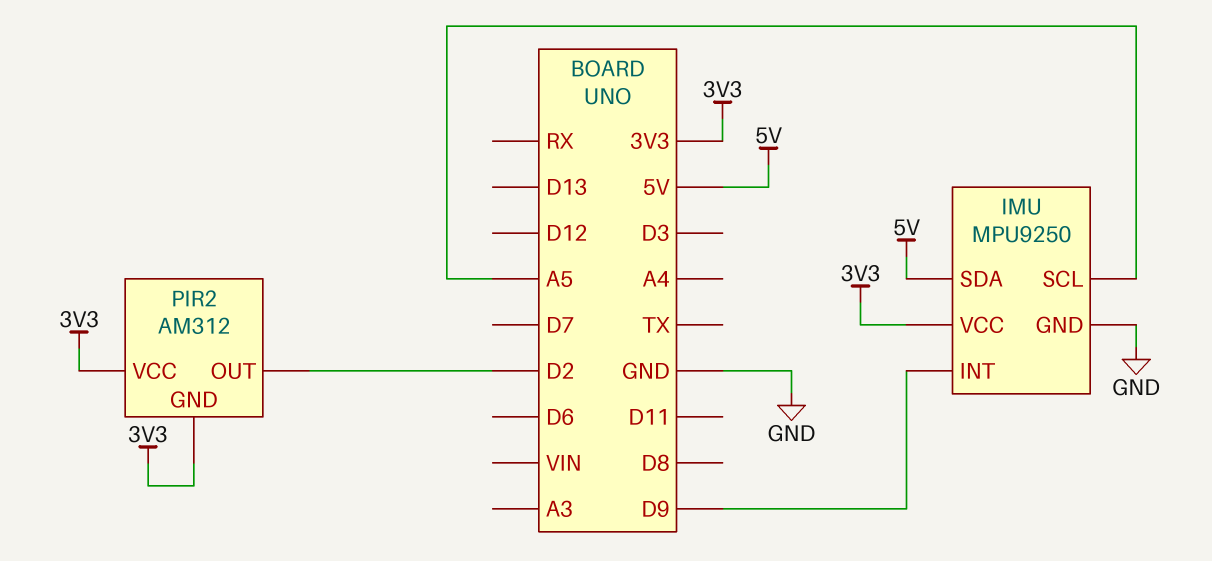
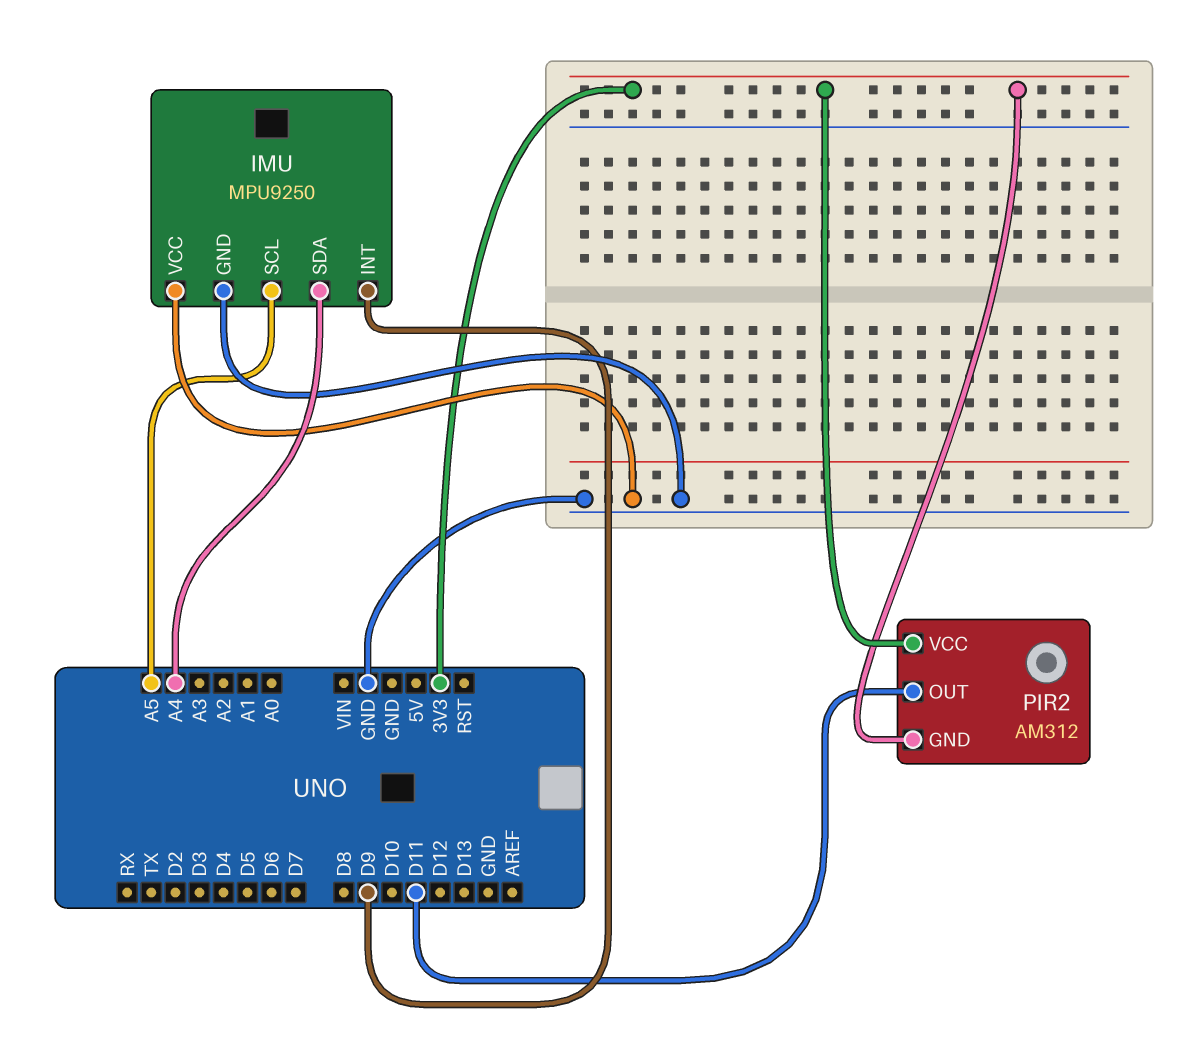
IMU pin SDA: 5V -> A4
IMU pin VCC: 3V3 -> GND
PIR2 pin OUT: D2 -> D11

